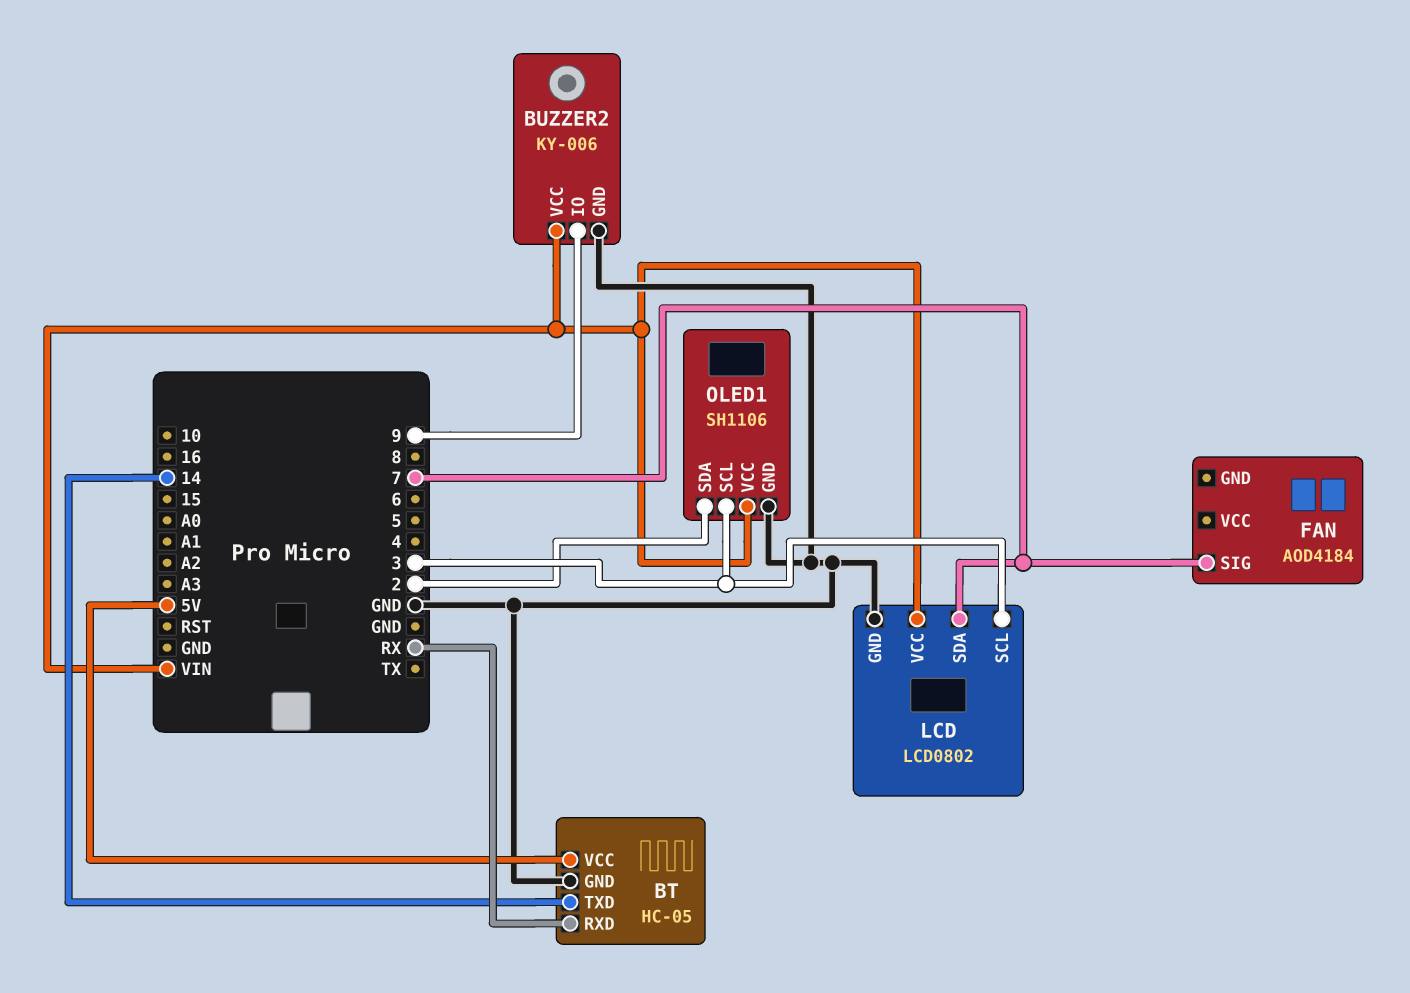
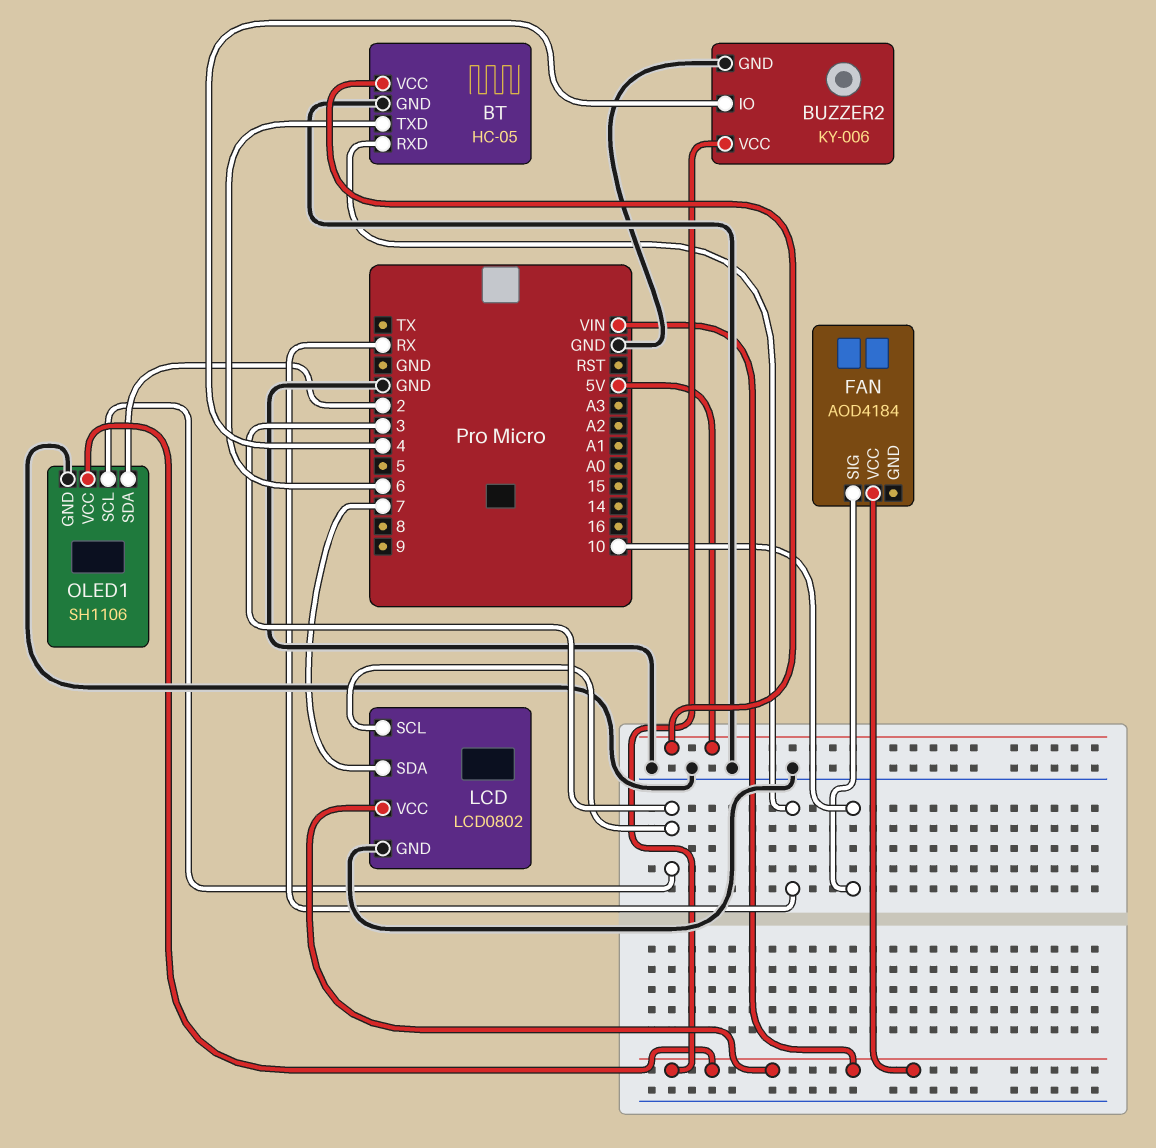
BT pin TXD: 14 -> 6
BUZZER2 pin IO: 9 -> 4
FAN pin SIG: 7 -> 10
FAN pin VCC: none -> VIN

